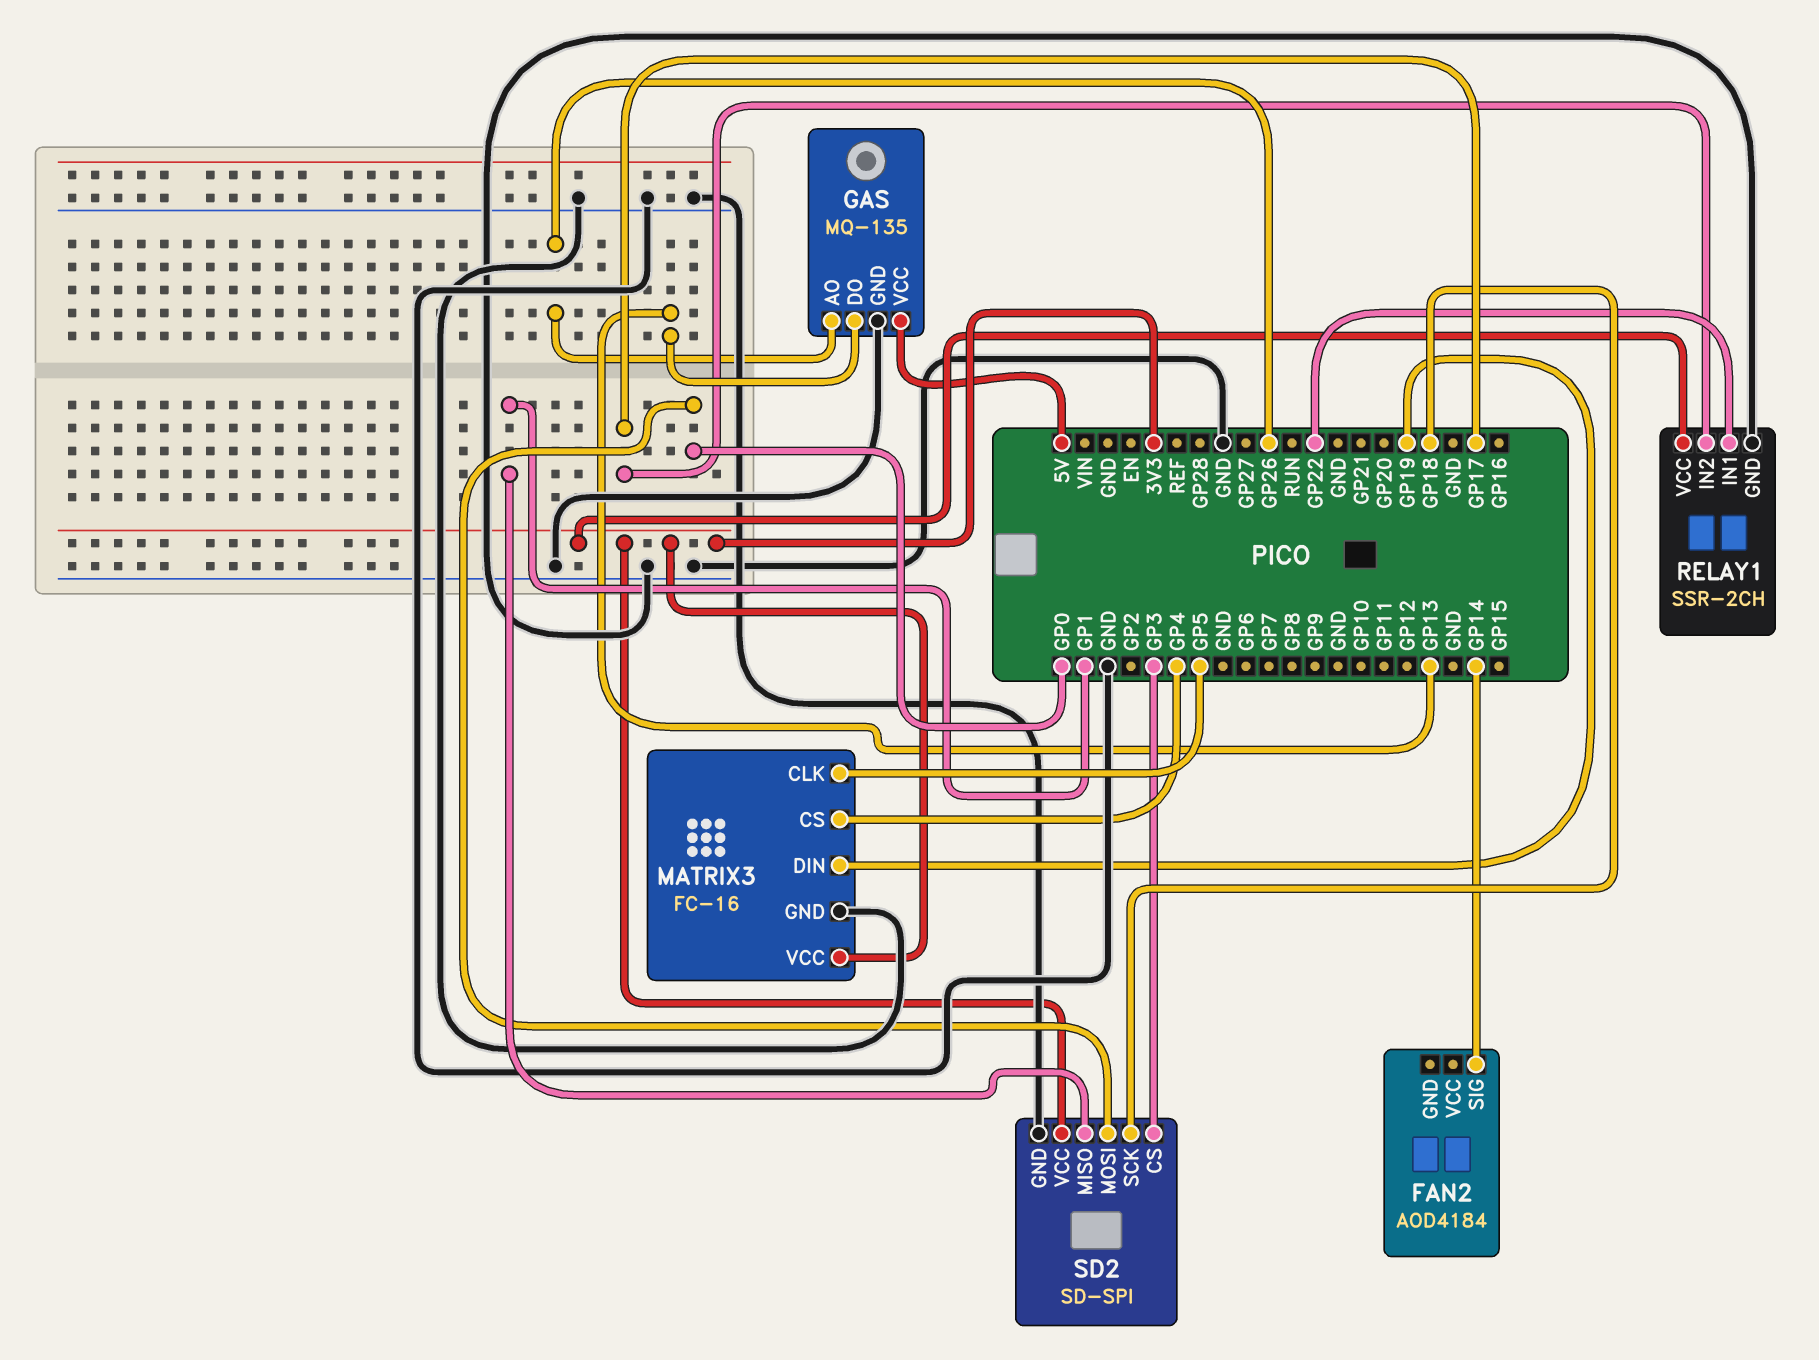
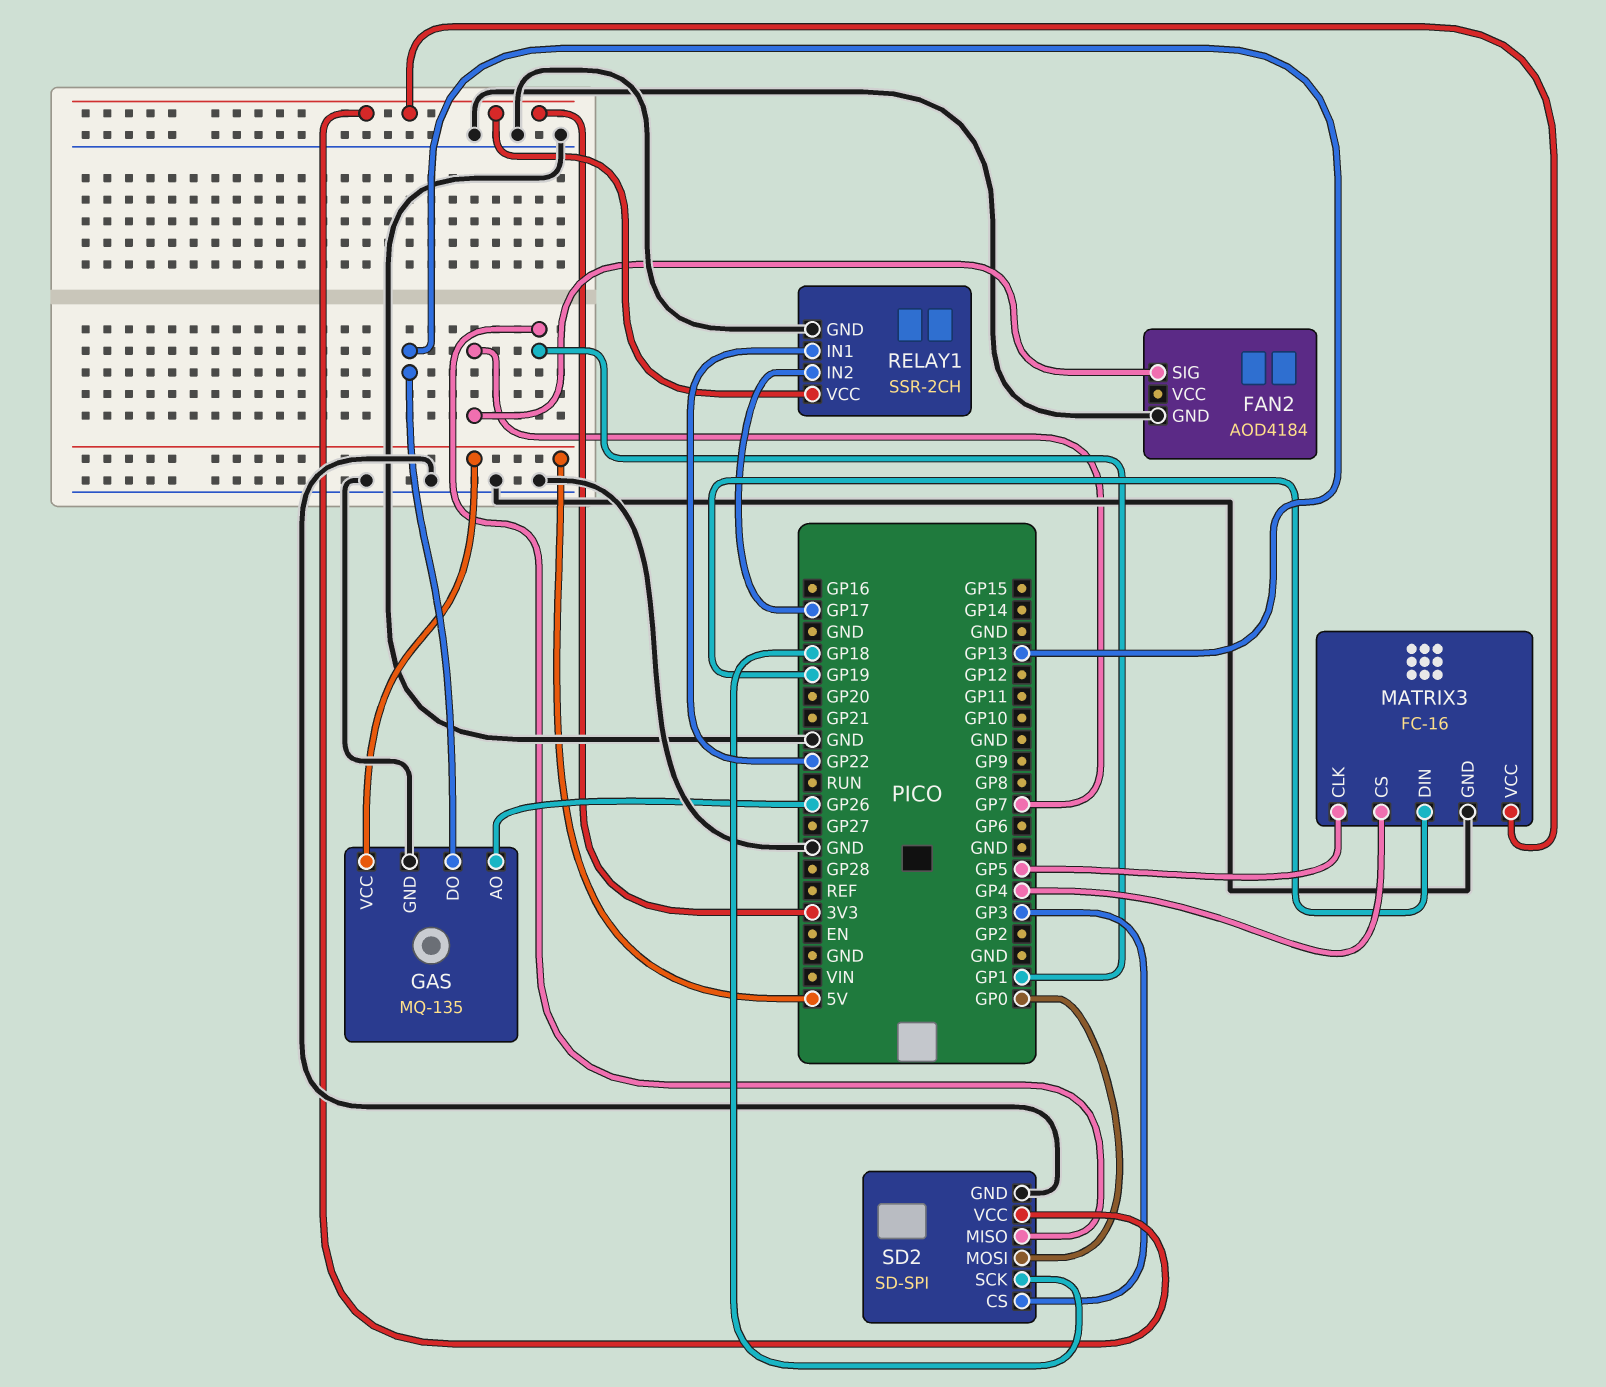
FAN2 pin GND: none -> GND
FAN2 pin SIG: GP14 -> GP7

